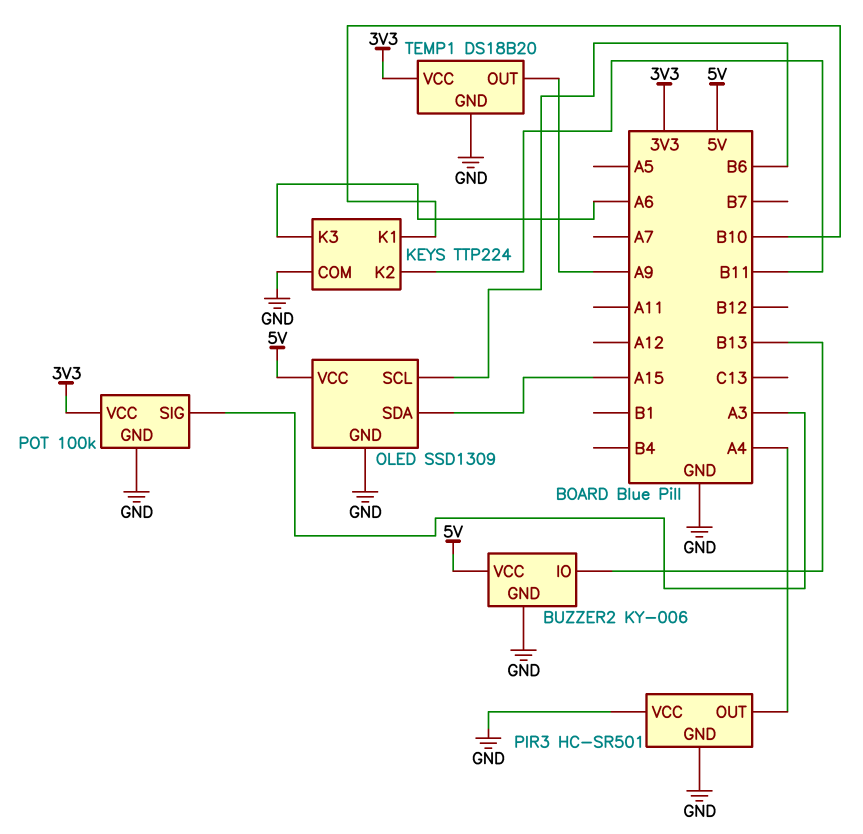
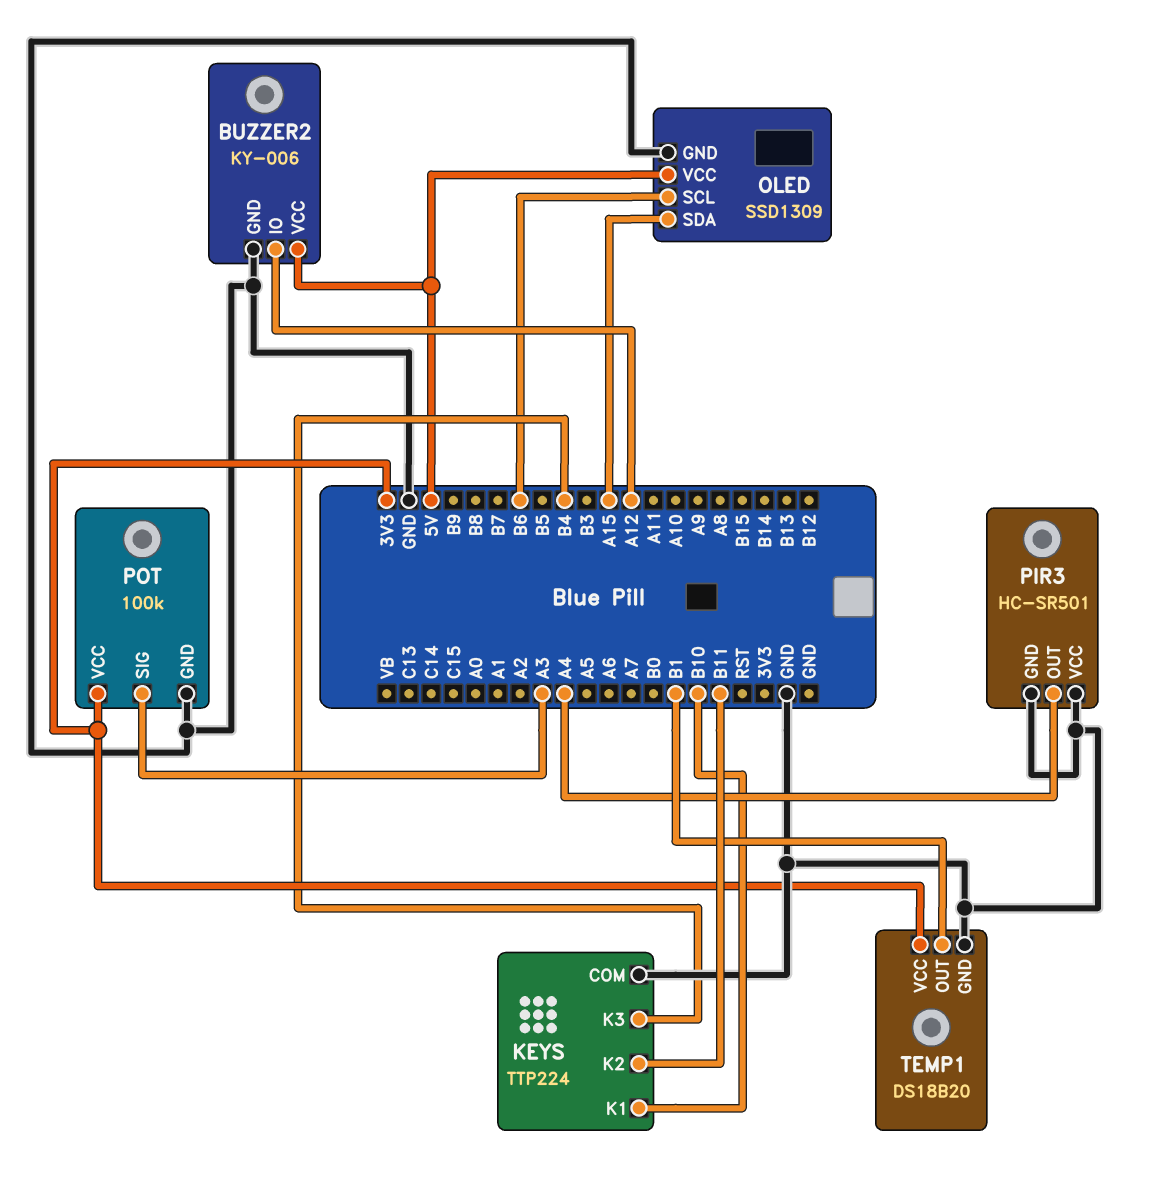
BUZZER2 pin IO: B13 -> A12
KEYS pin K3: A6 -> B4
TEMP1 pin OUT: A9 -> B1

